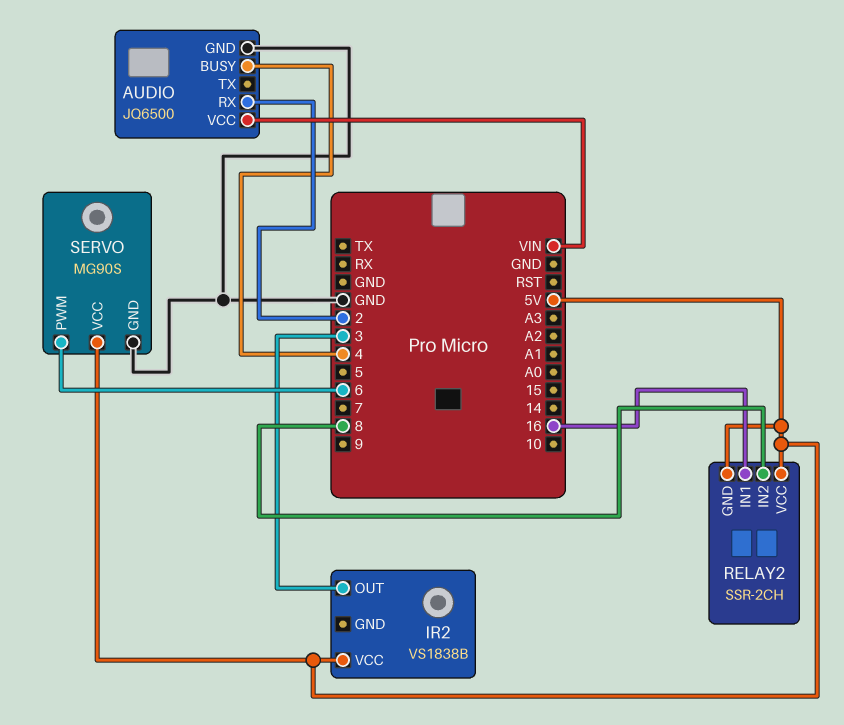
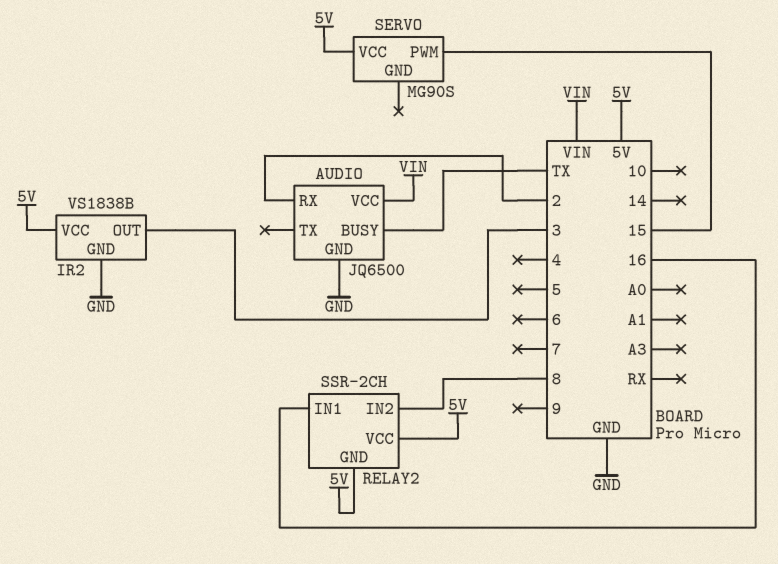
AUDIO pin BUSY: 4 -> TX
IR2 pin GND: none -> GND
SERVO pin GND: GND -> none
SERVO pin PWM: 6 -> 15

